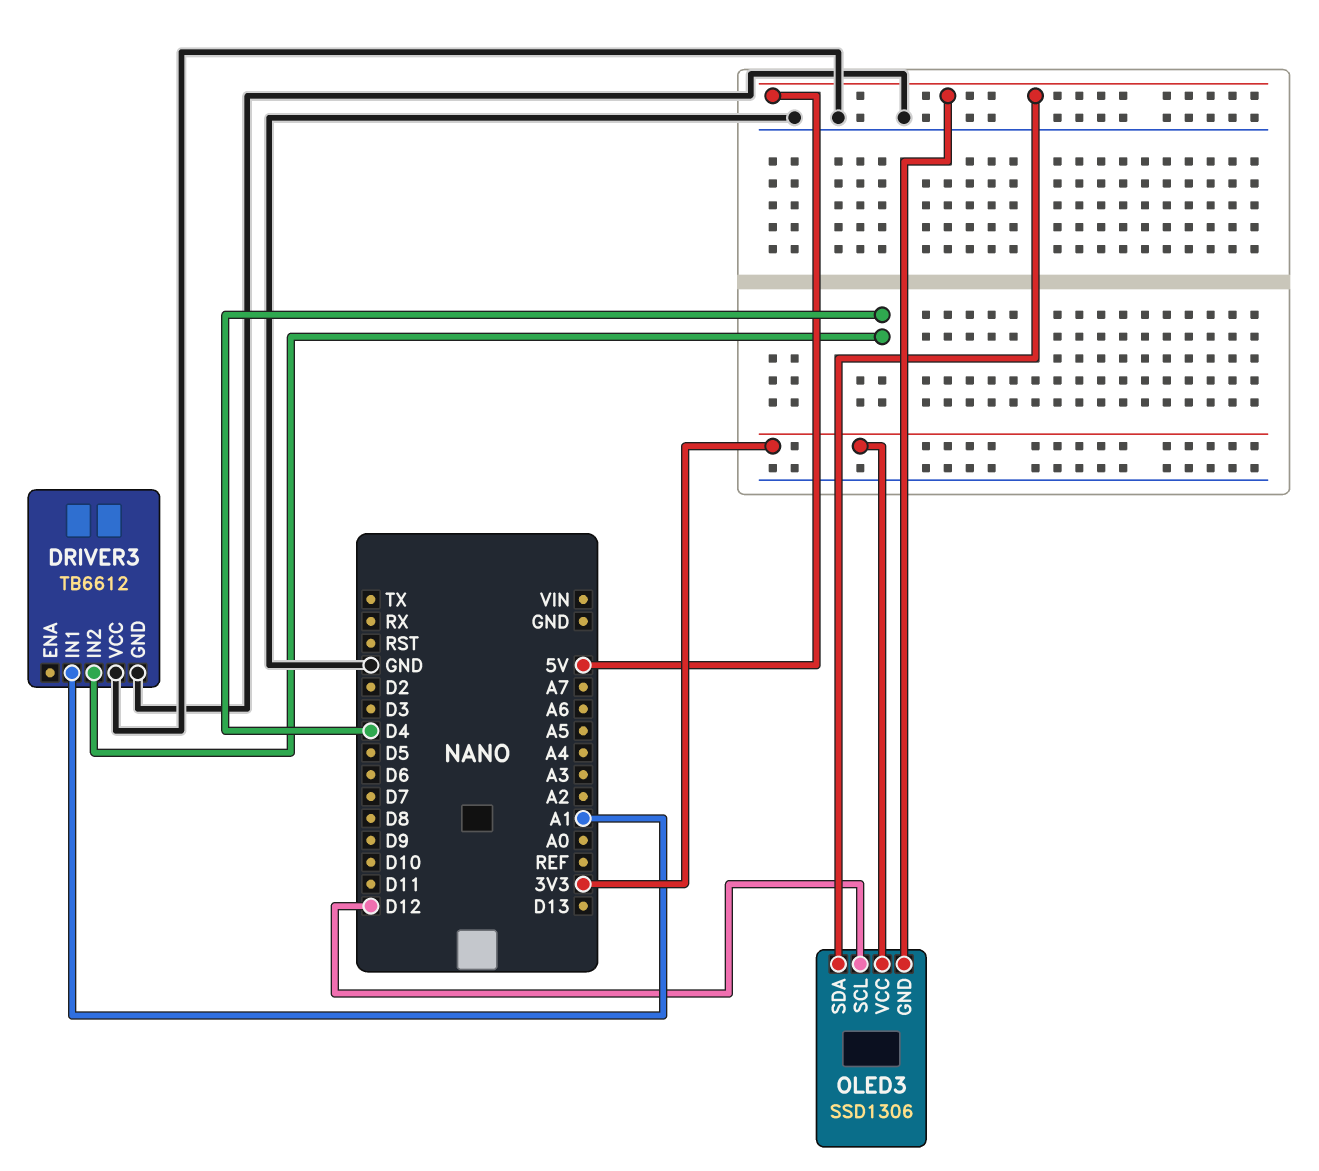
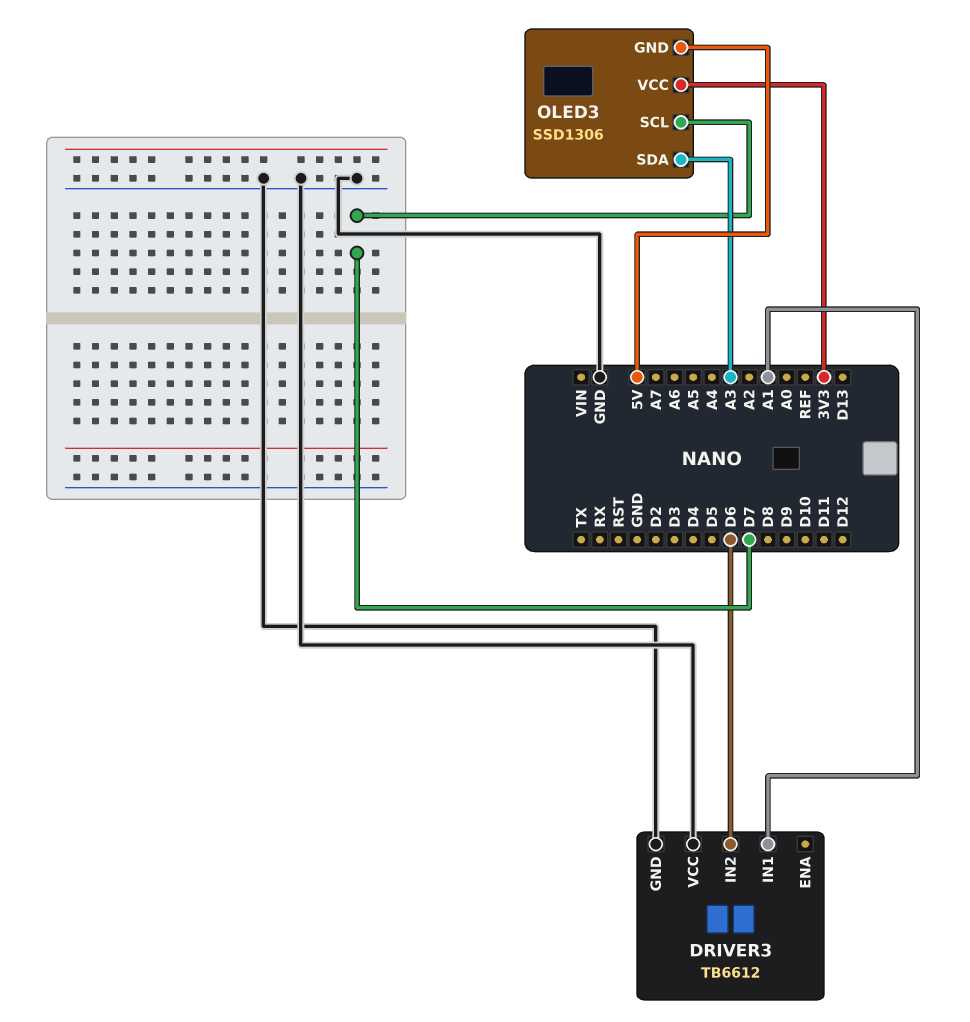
DRIVER3 pin IN2: D4 -> D6
OLED3 pin SCL: D12 -> D7
OLED3 pin SDA: 5V -> A3

